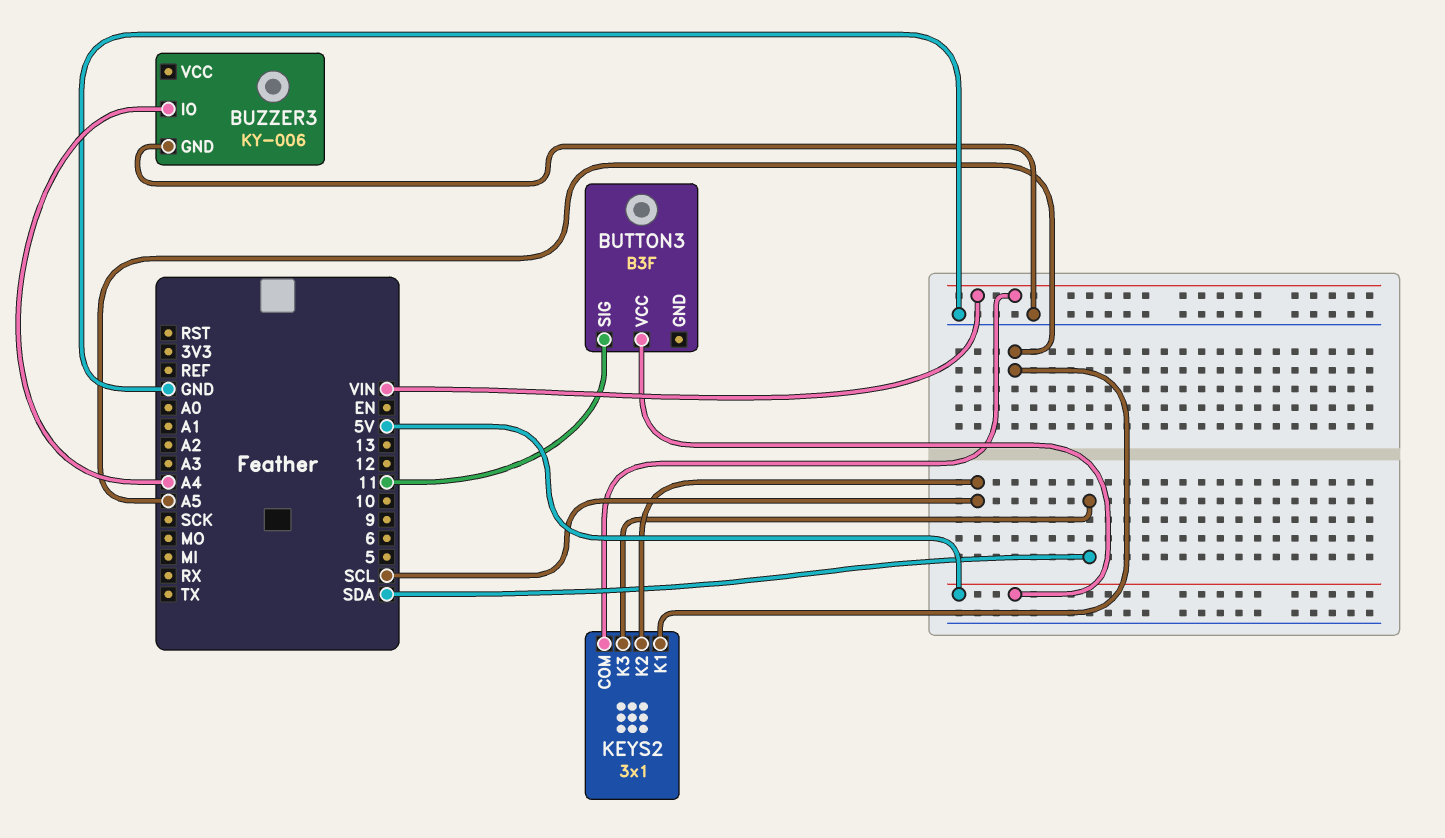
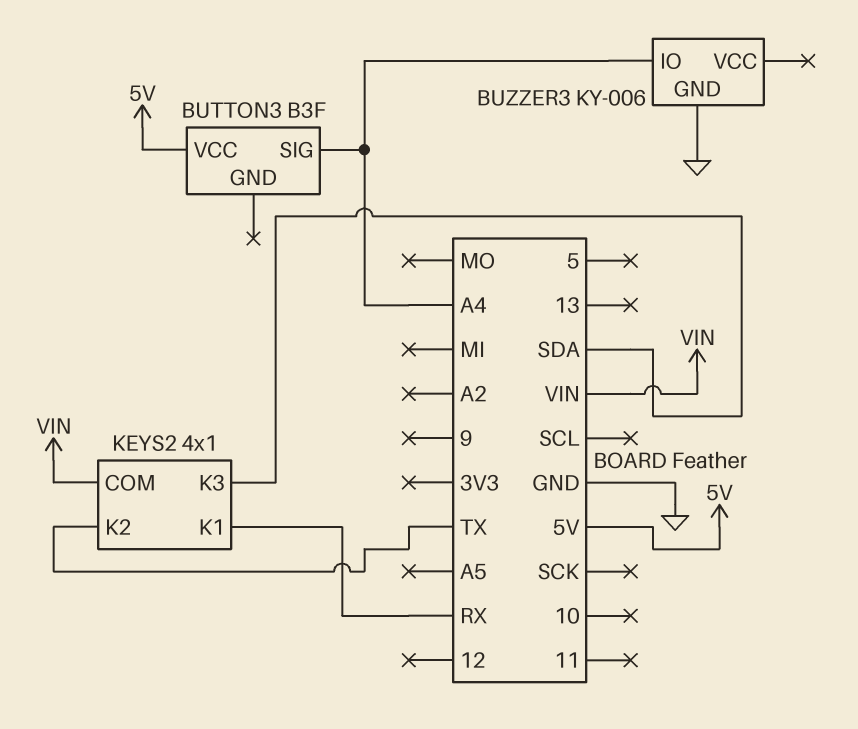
BUTTON3 pin SIG: 11 -> A4
KEYS2: 3x1 -> 4x1
KEYS2 pin K1: A5 -> RX
KEYS2 pin K2: SCL -> TX

